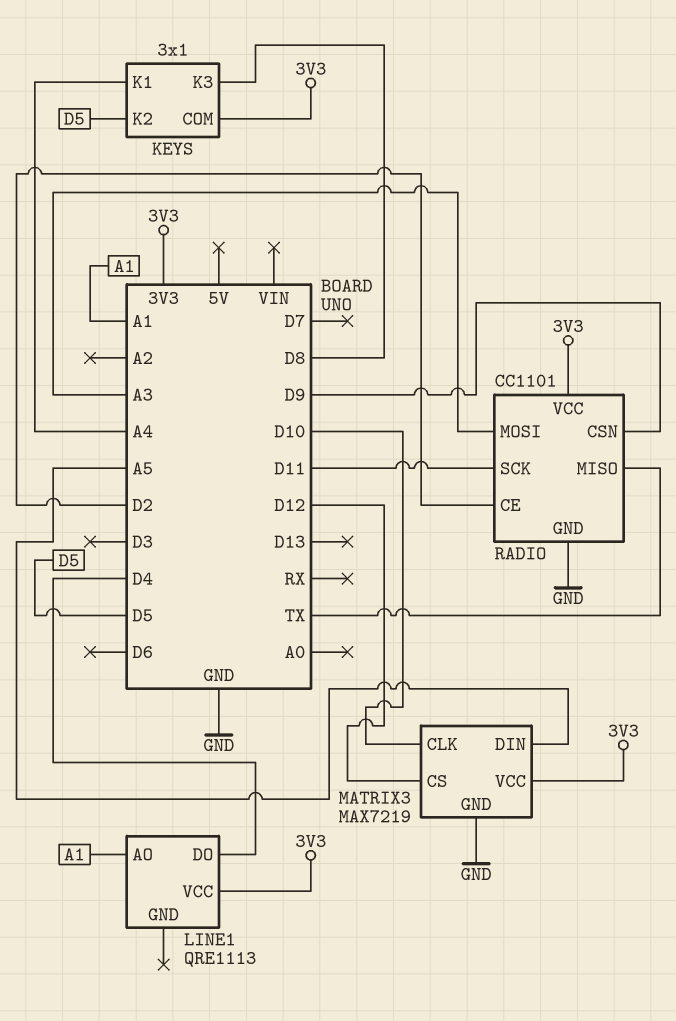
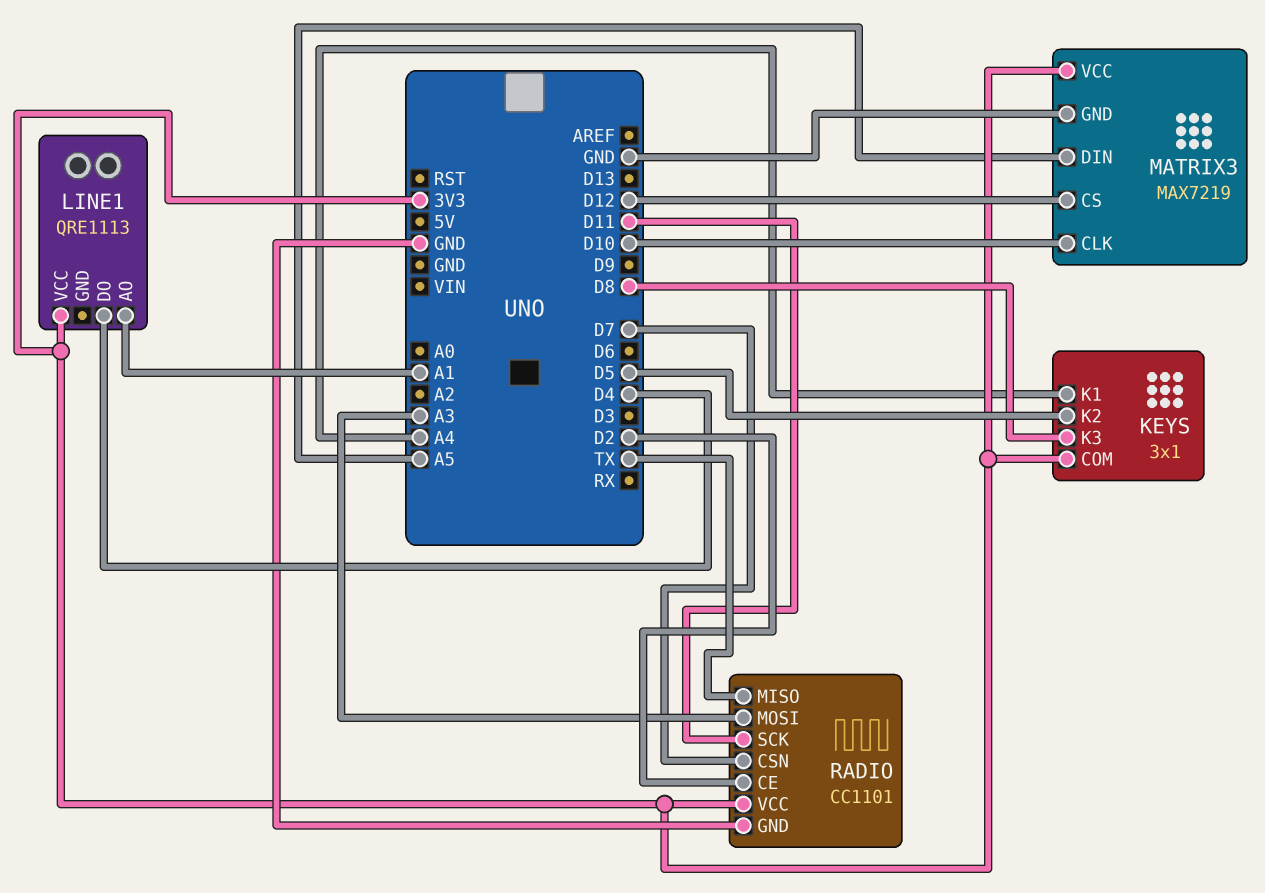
RADIO pin CSN: D9 -> D7

